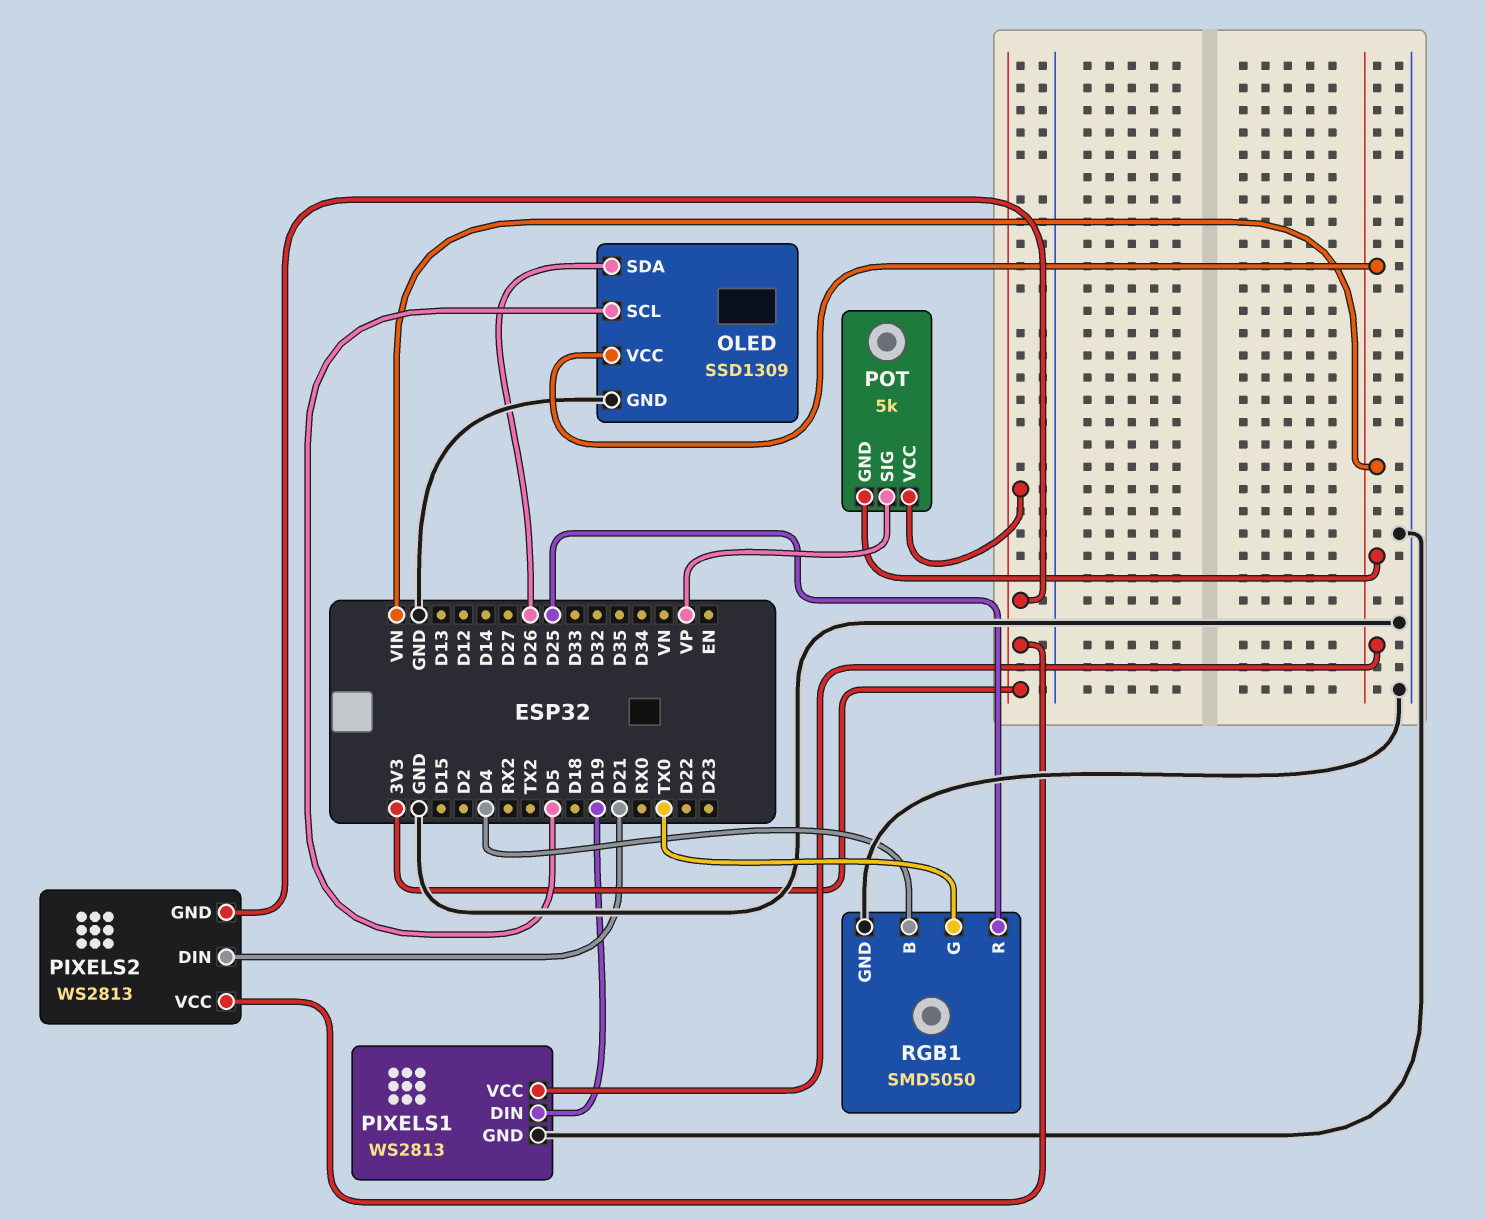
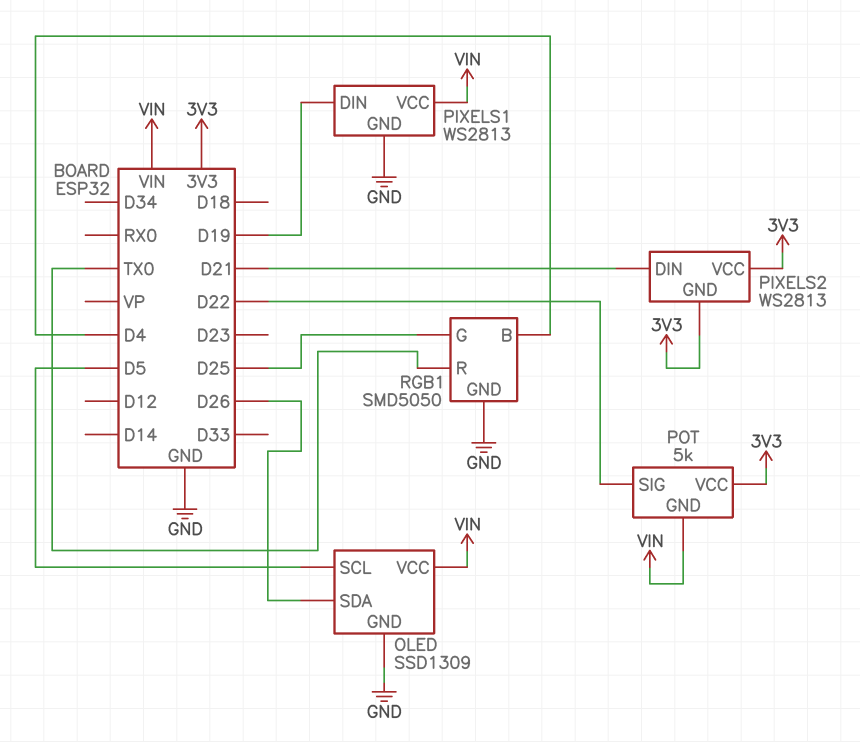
POT pin SIG: VP -> D22
RGB1 pin G: TX0 -> D25
RGB1 pin R: D25 -> TX0

